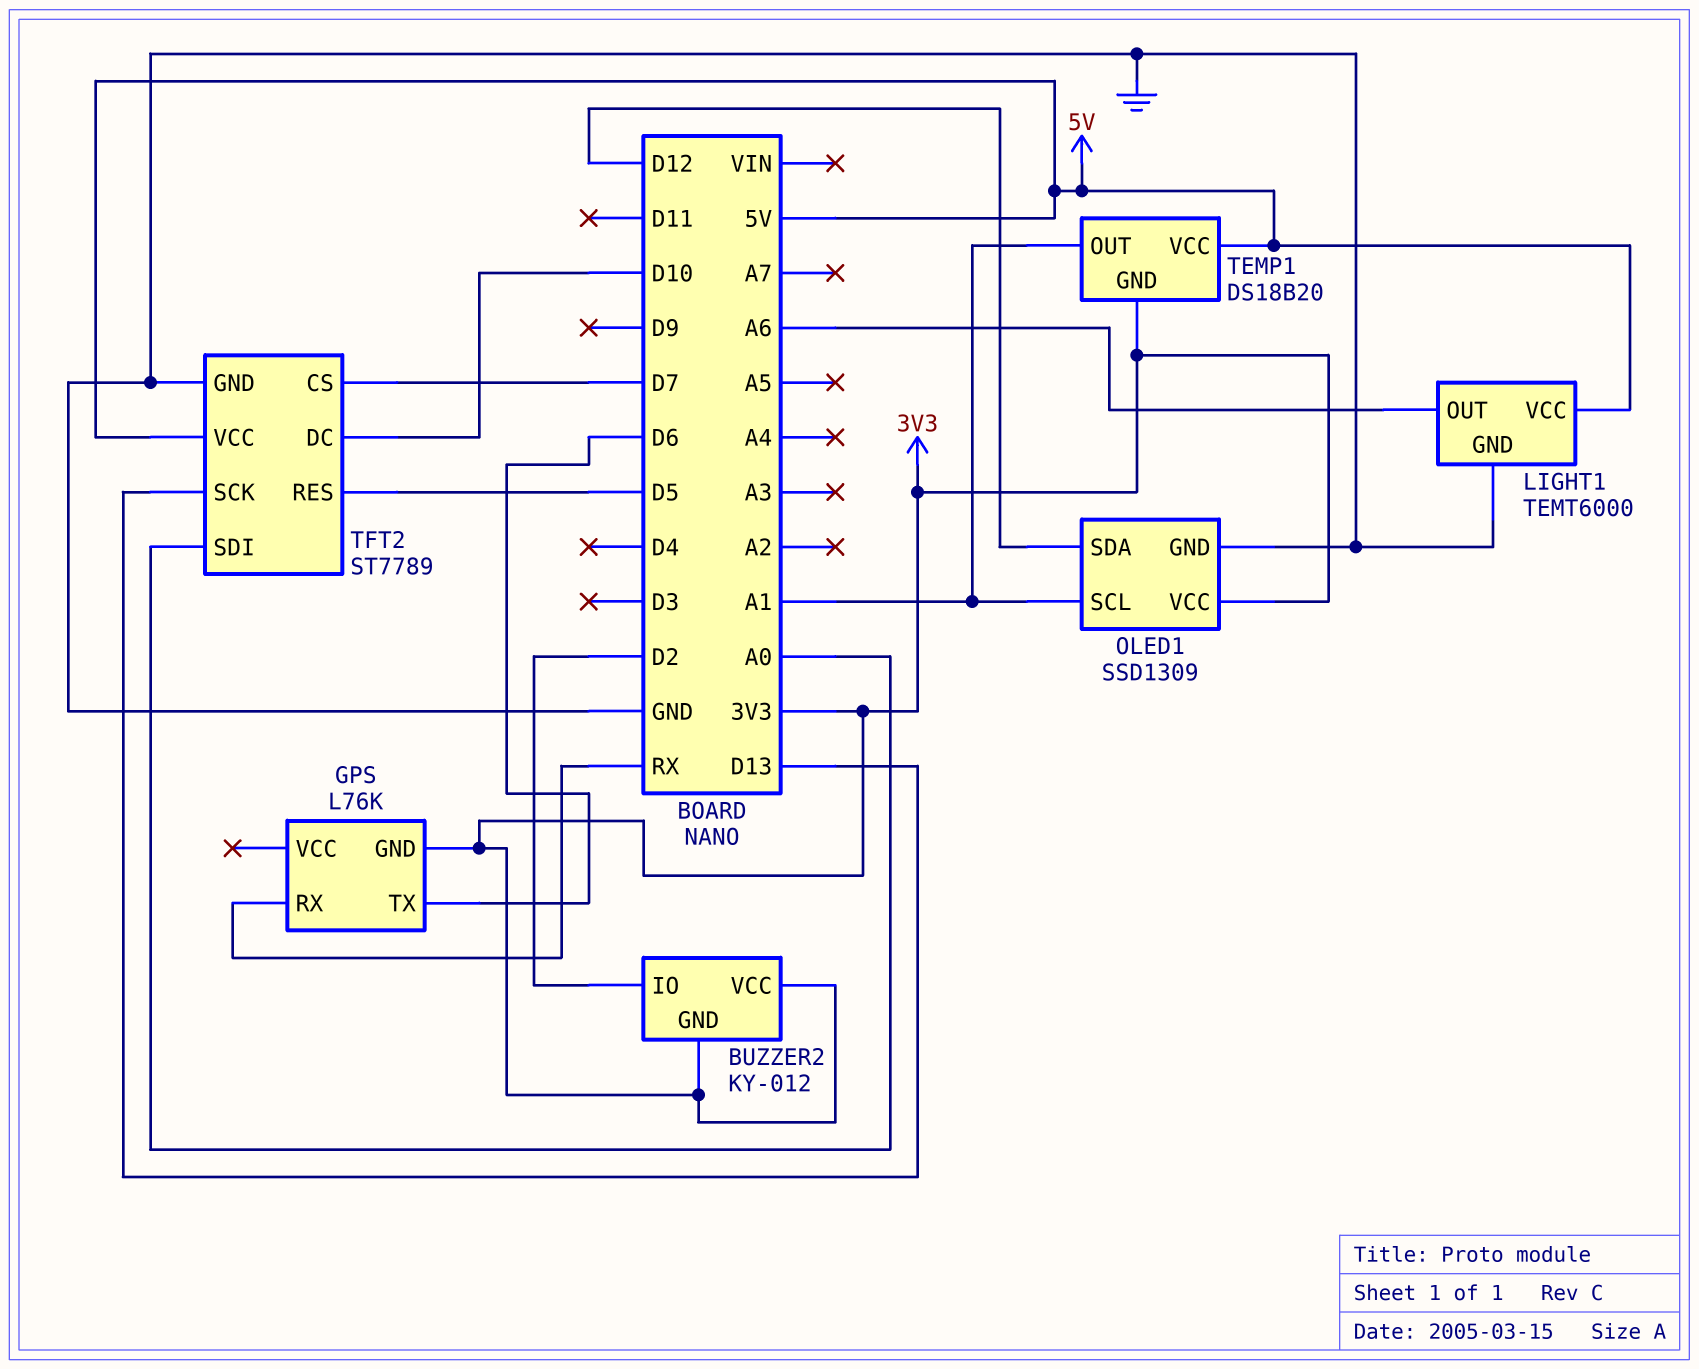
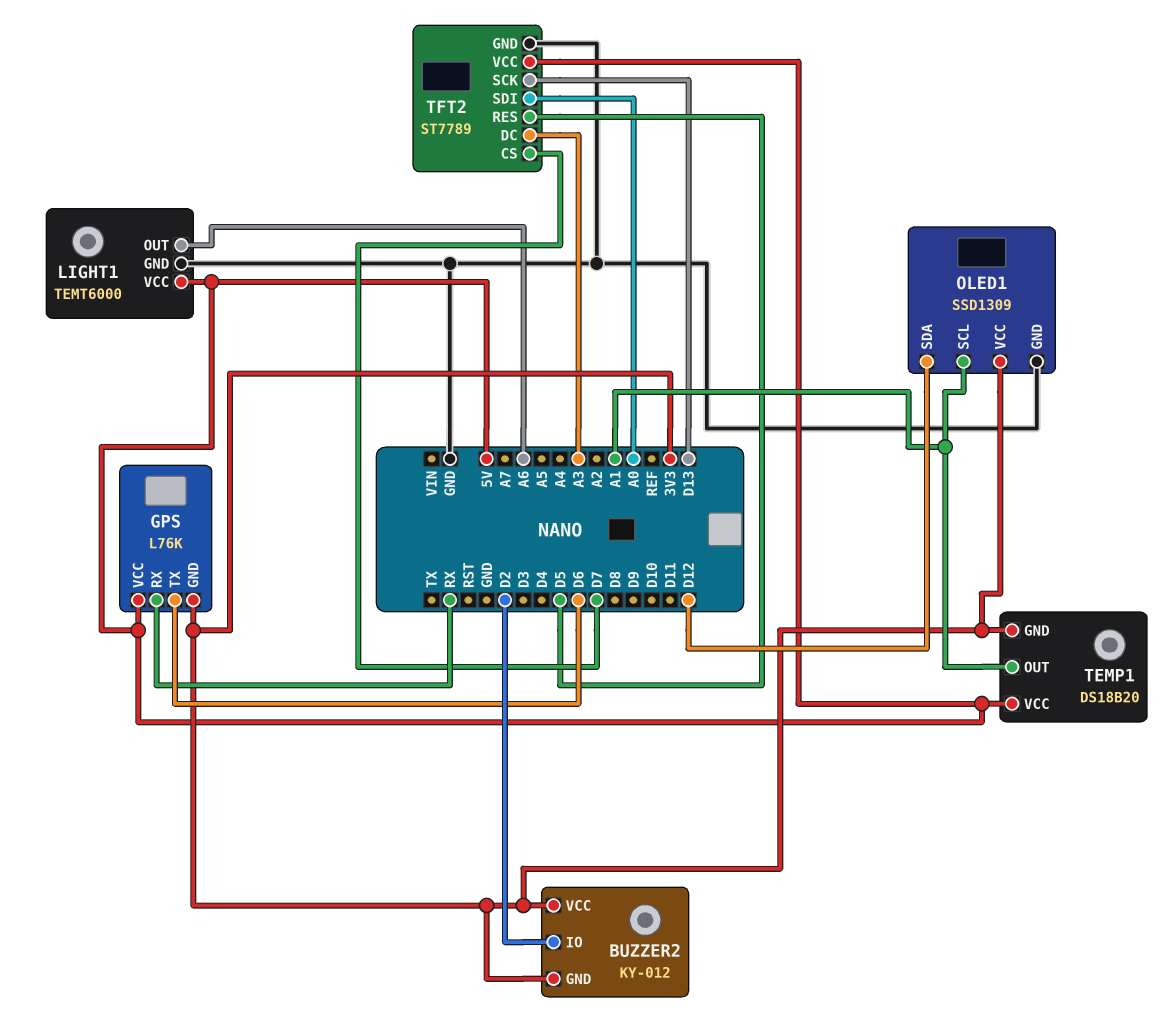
GPS pin VCC: none -> 5V
TFT2 pin DC: D10 -> A3

